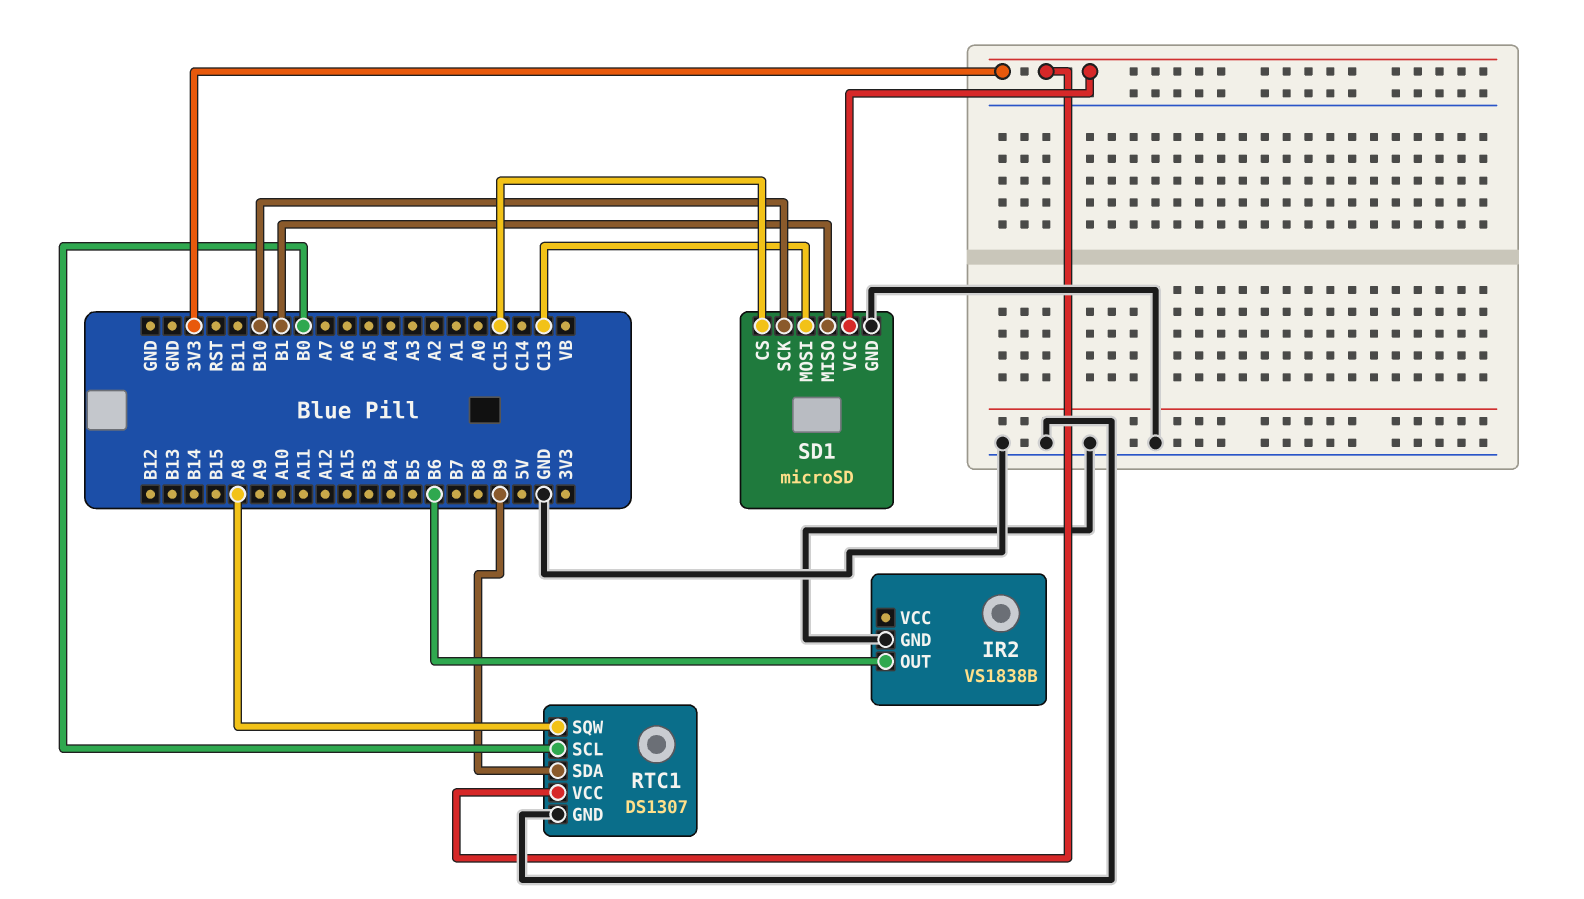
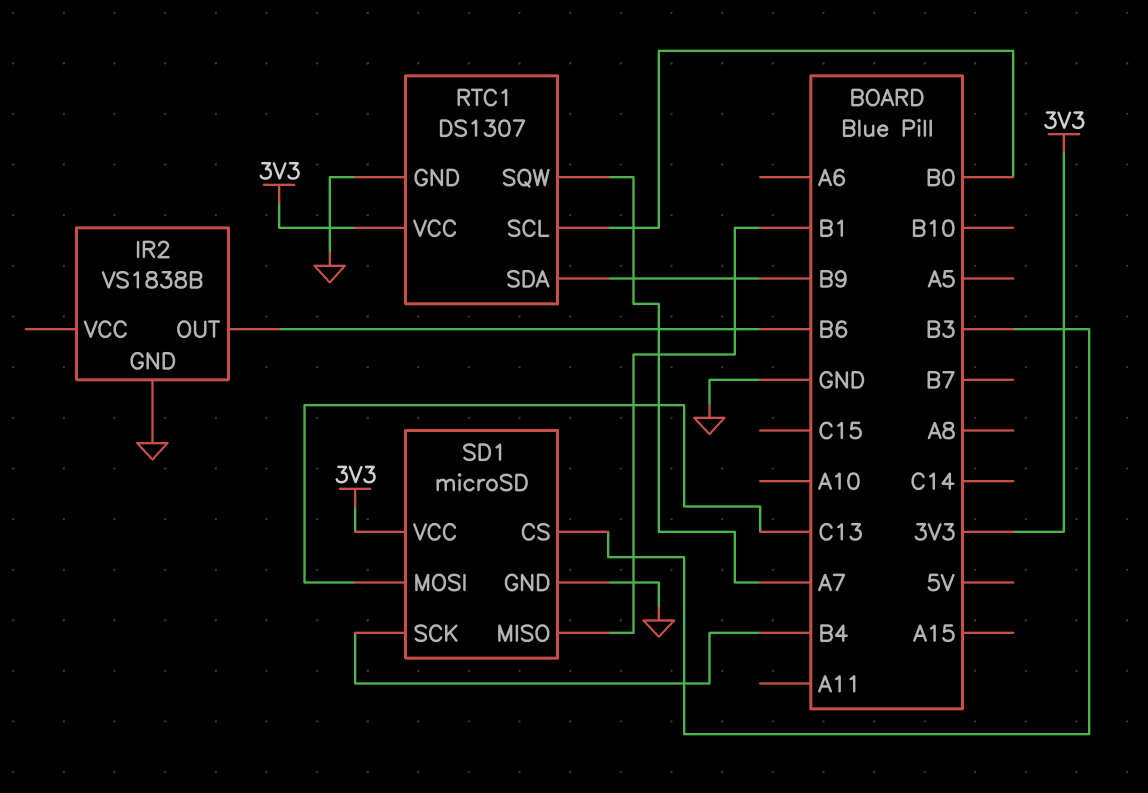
RTC1 pin SQW: A8 -> A7
SD1 pin CS: C15 -> B3
SD1 pin SCK: B10 -> B4

